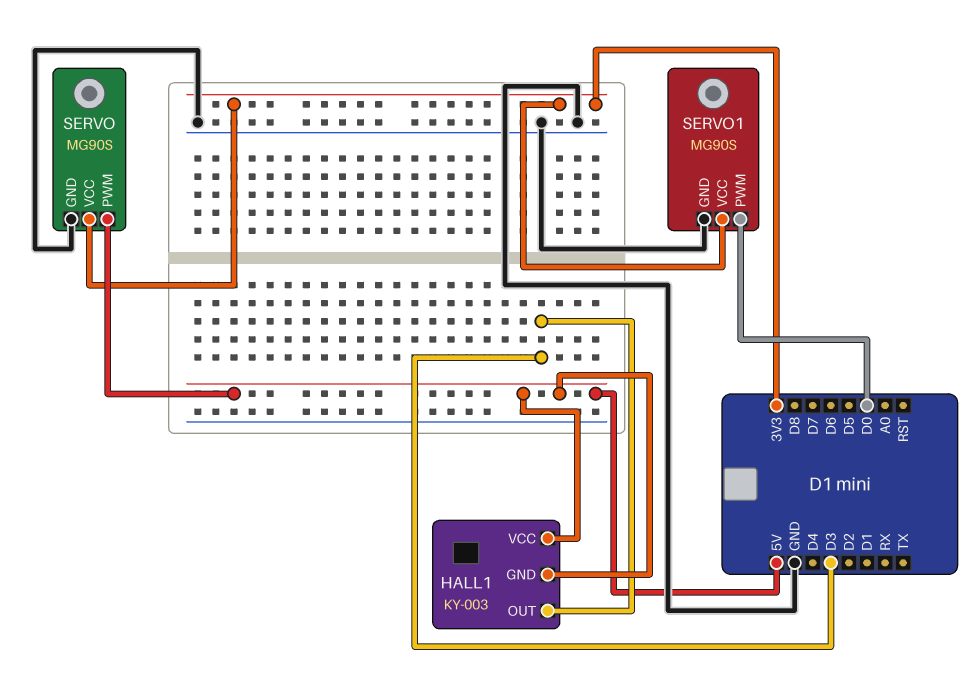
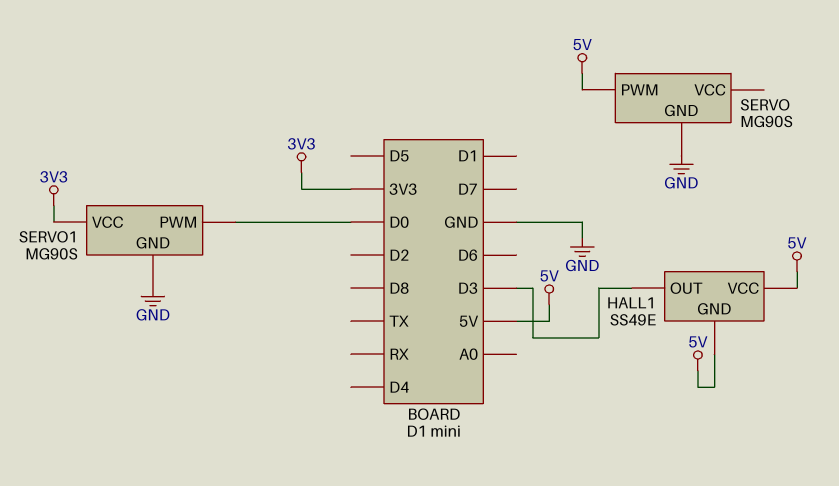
HALL1: KY-003 -> SS49E
SERVO pin VCC: 3V3 -> none

